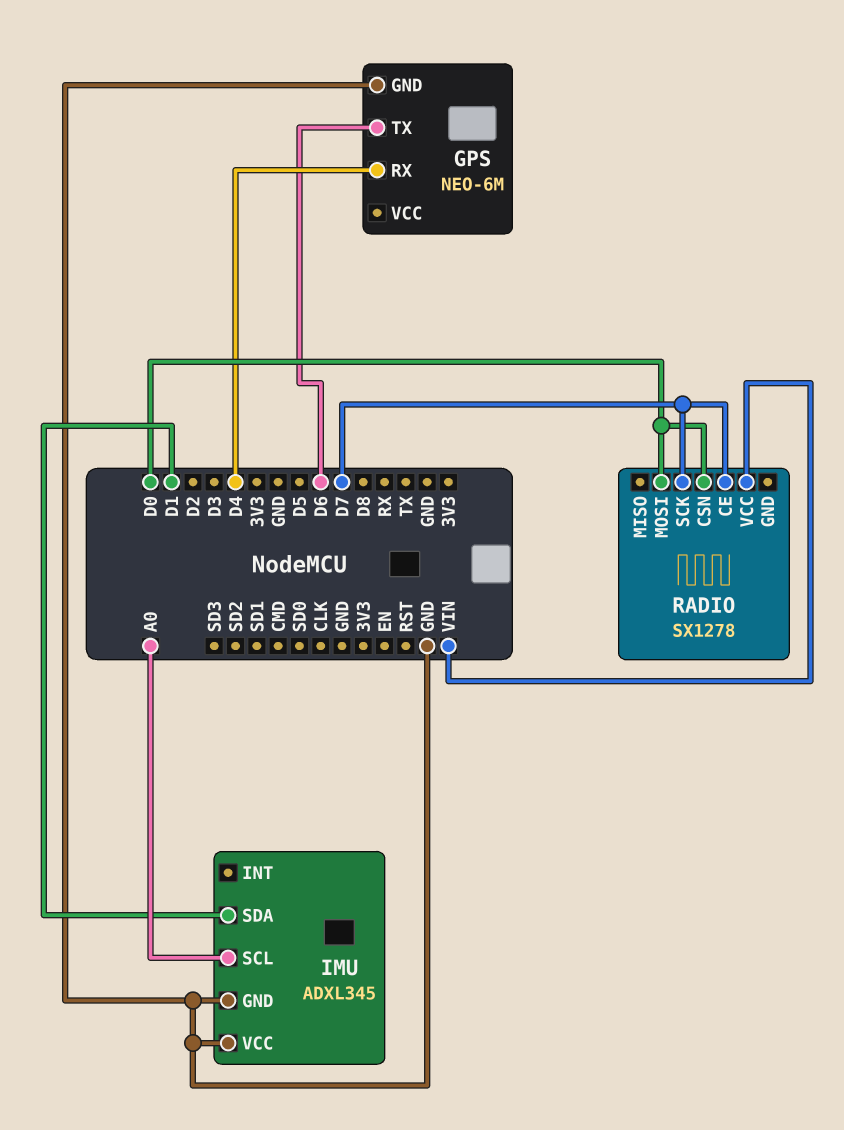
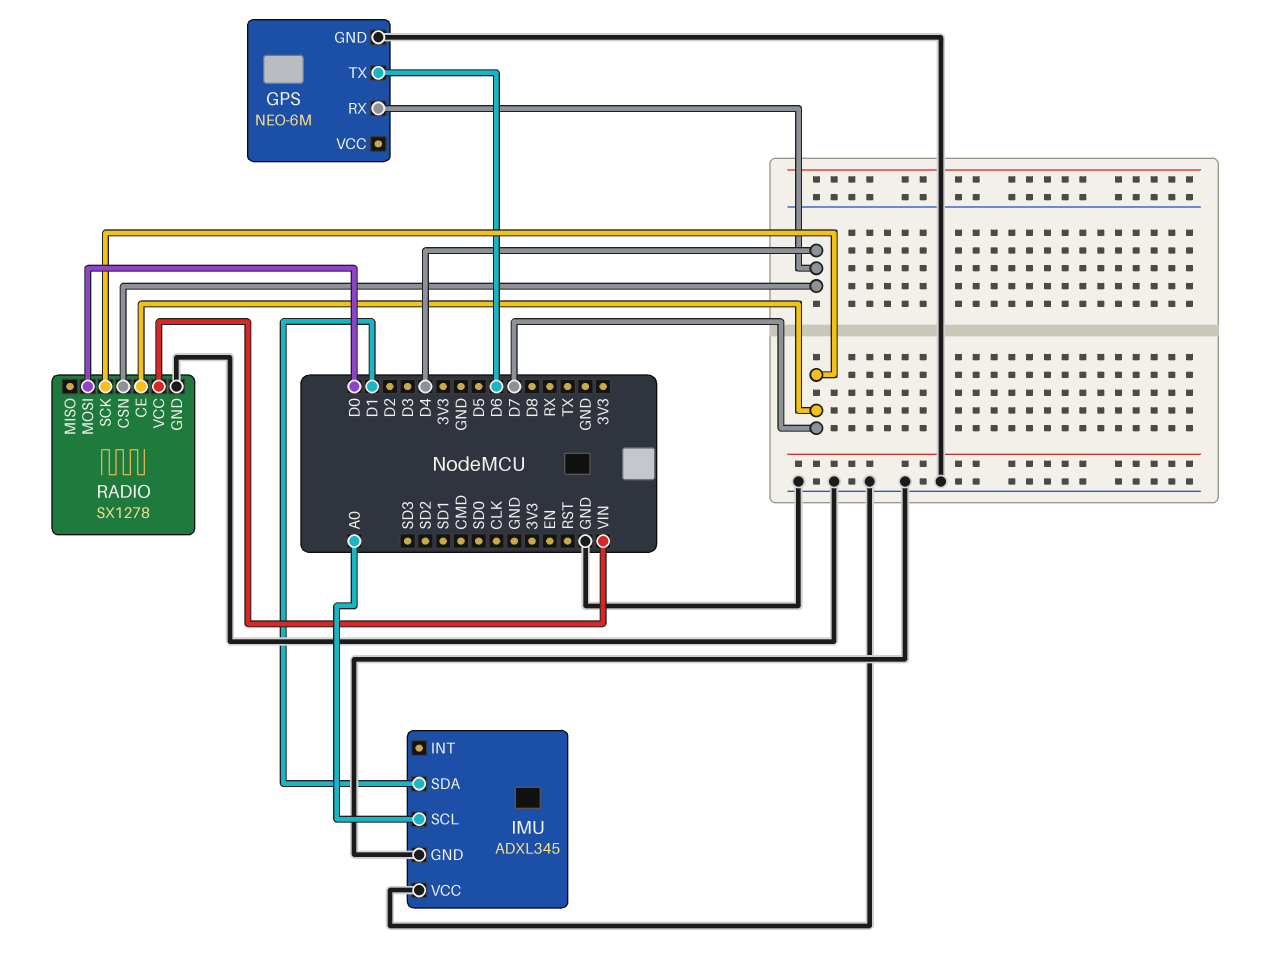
RADIO pin CSN: D0 -> D4
RADIO pin GND: none -> GND

